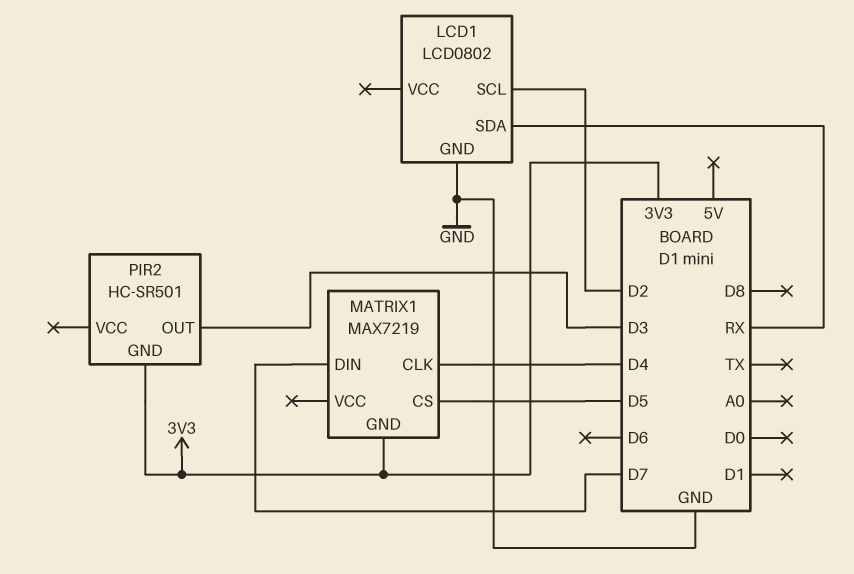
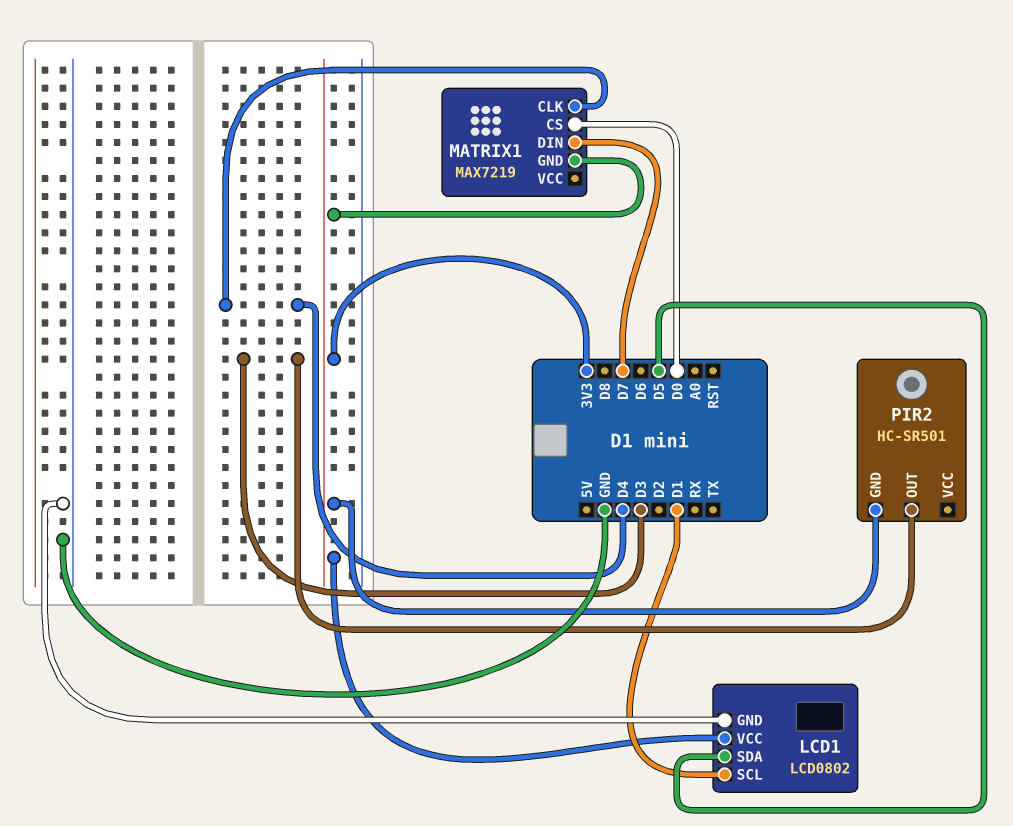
LCD1 pin SCL: D2 -> D1
LCD1 pin SDA: RX -> D5
LCD1 pin VCC: none -> 3V3
MATRIX1 pin CS: D5 -> D0

